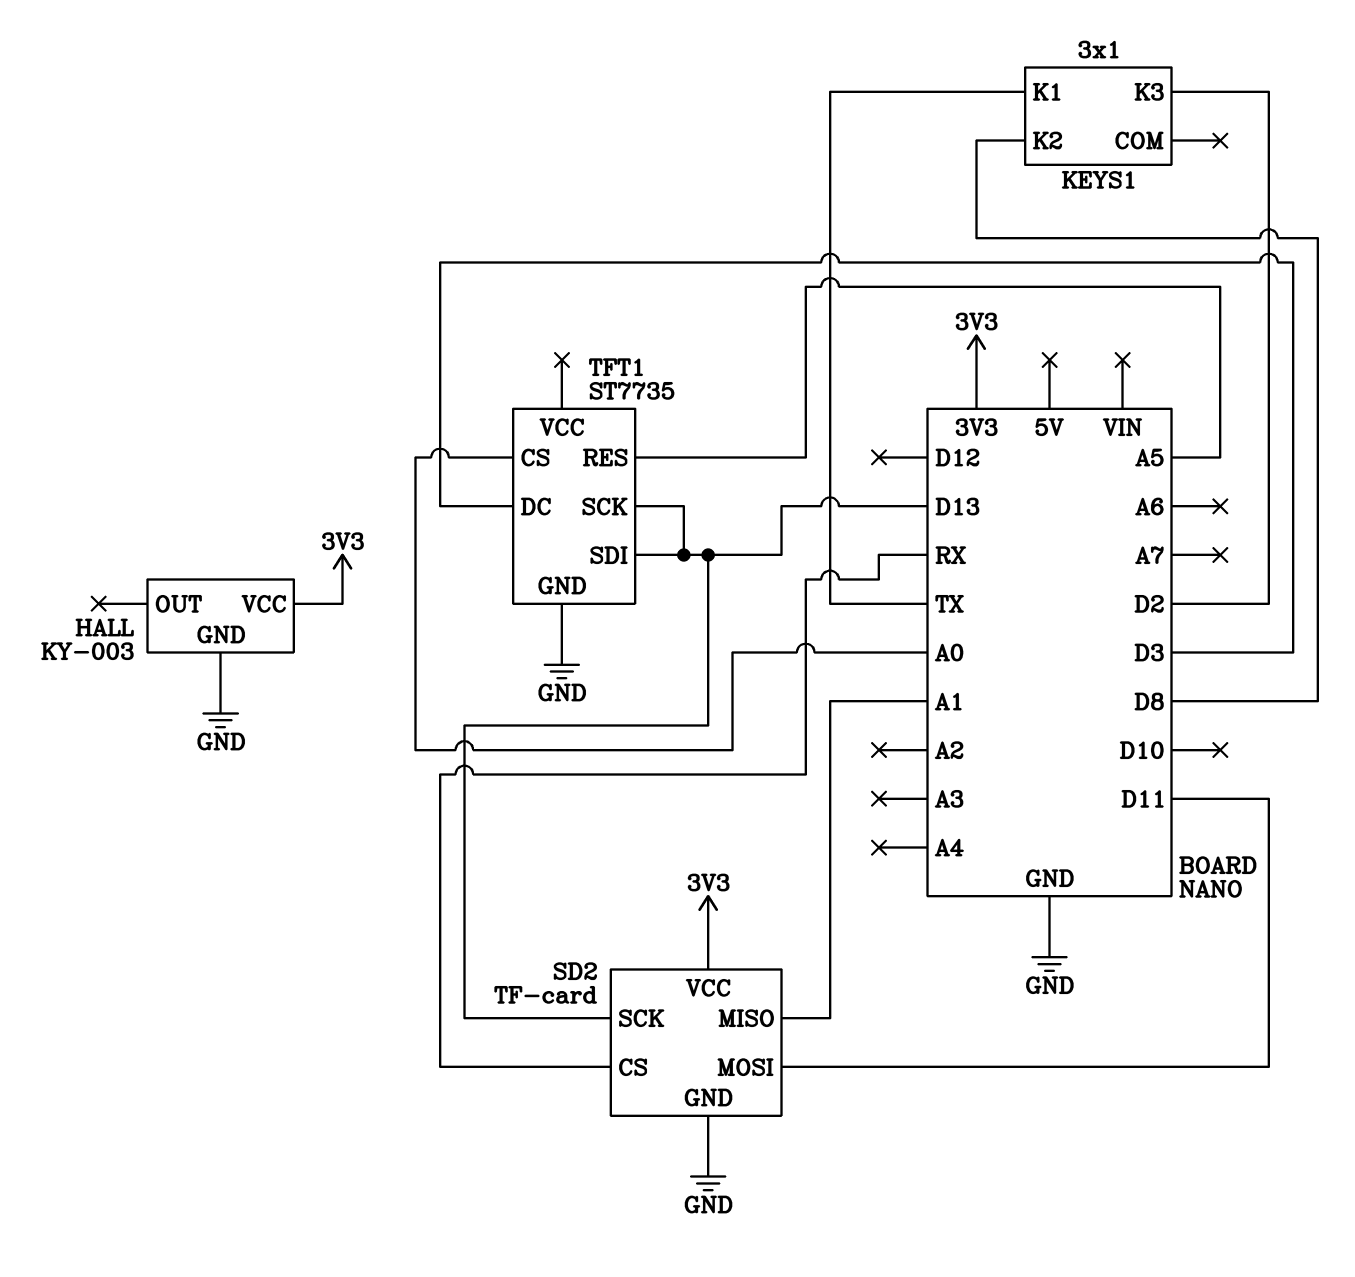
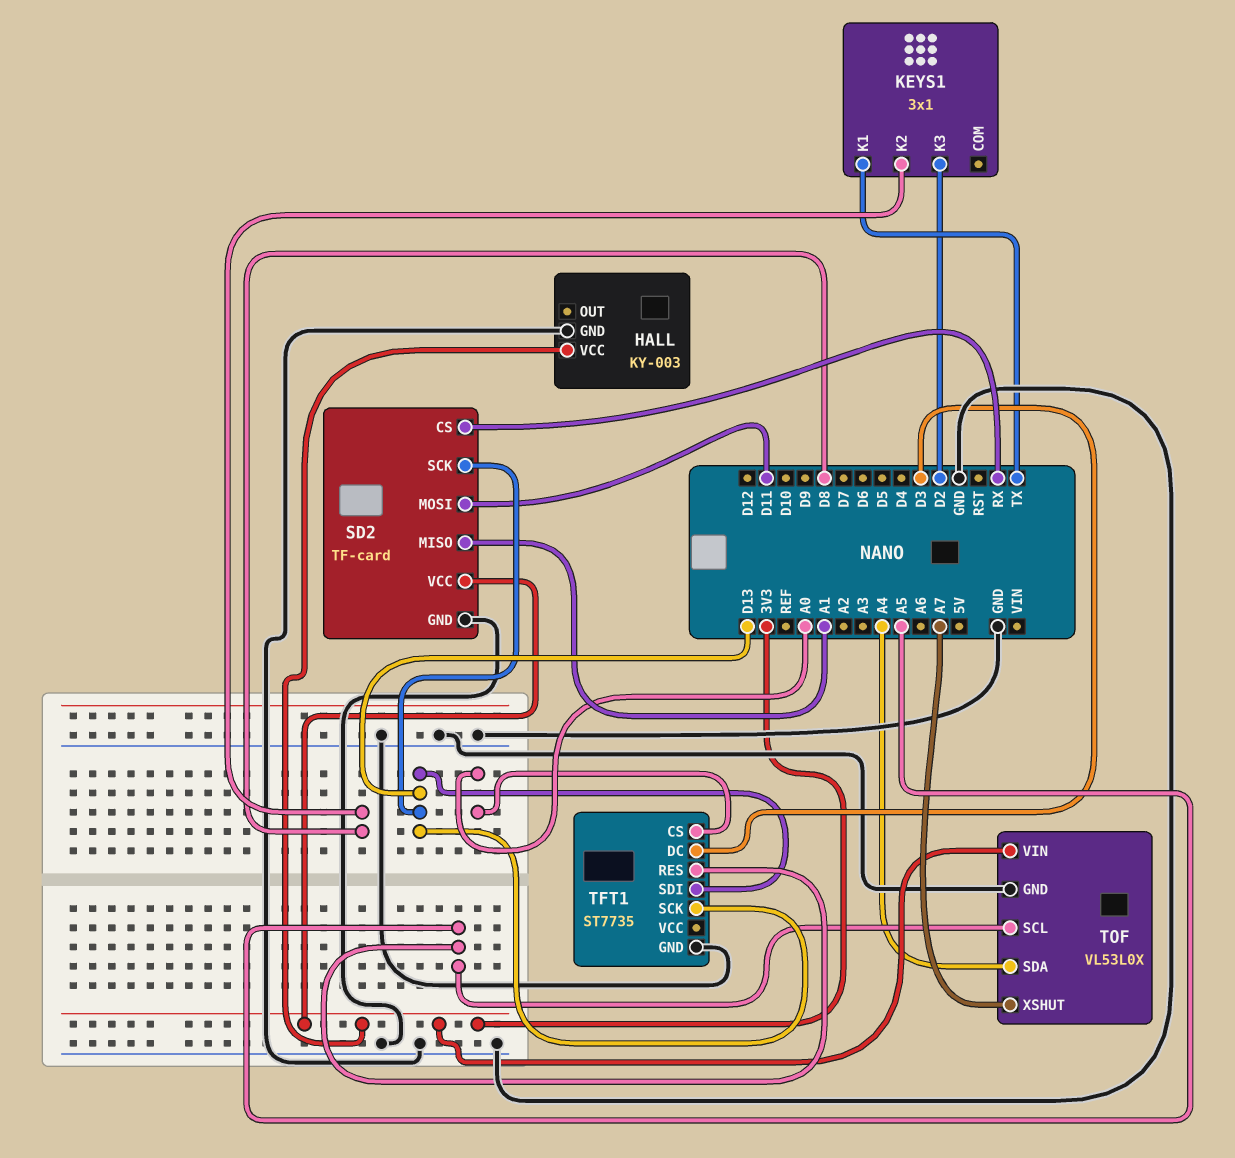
TOF: none -> VL53L0X
TOF pin GND: none -> GND
TOF pin SCL: none -> A5
TOF pin SDA: none -> A4
TOF pin VIN: none -> 3V3
TOF pin XSHUT: none -> A7

